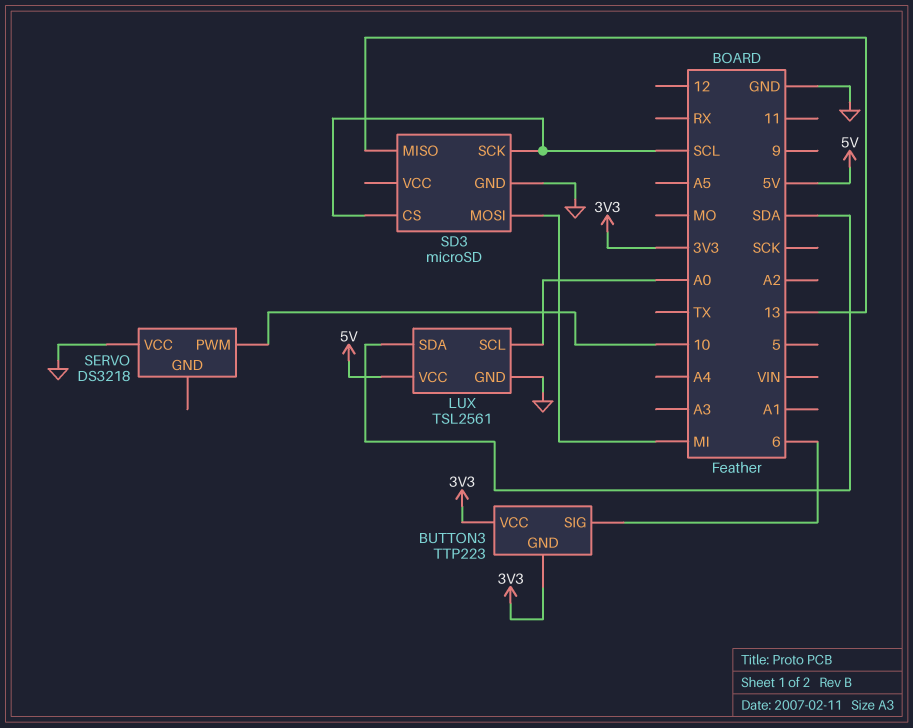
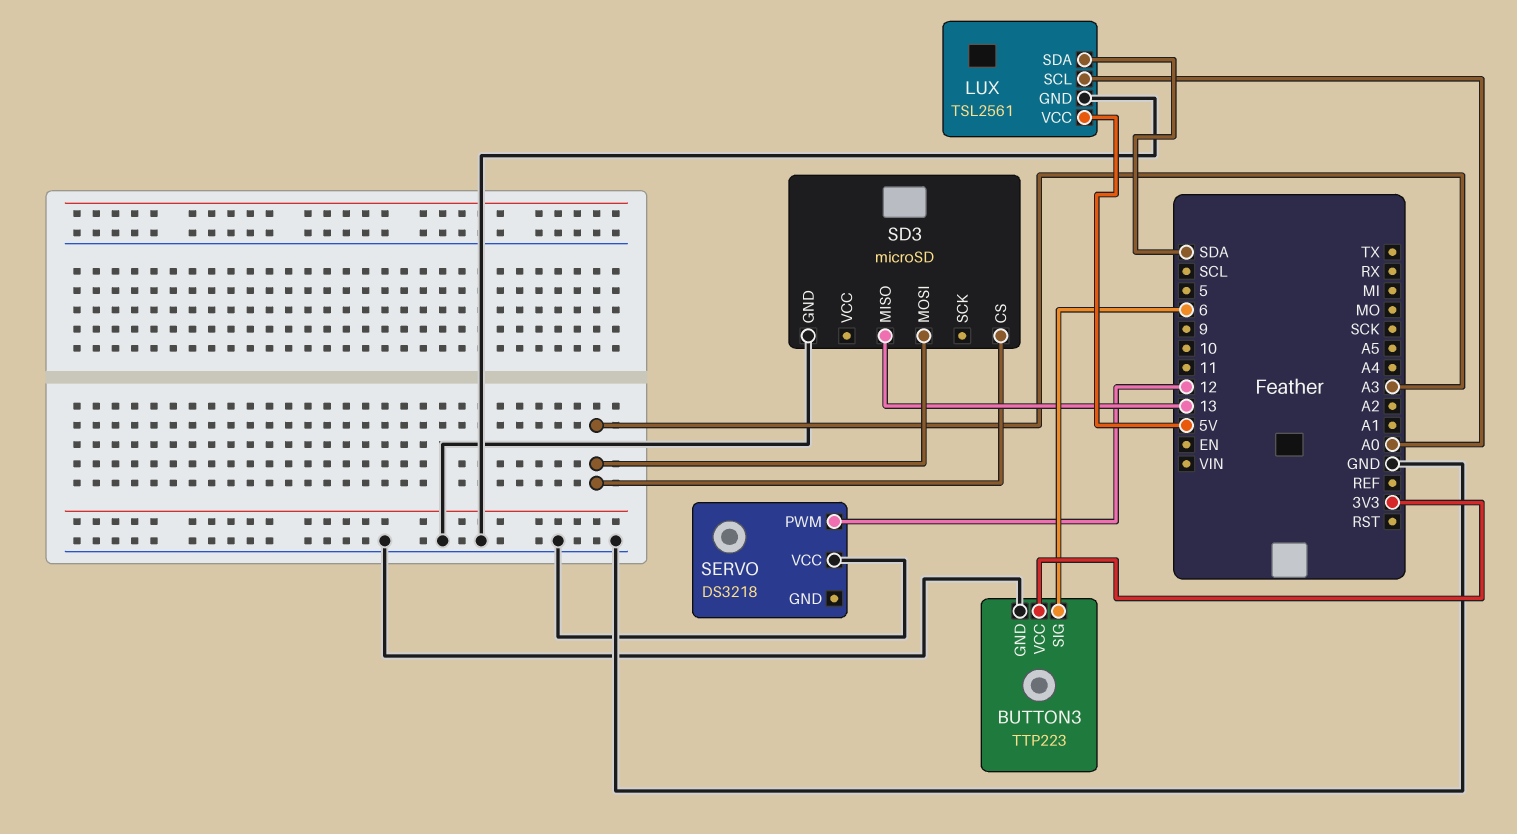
BUTTON3 pin GND: 3V3 -> GND
SD3 pin CS: SCL -> A3
SD3 pin MOSI: MI -> A3
SD3 pin SCK: SCL -> none
SERVO pin PWM: 10 -> 12

